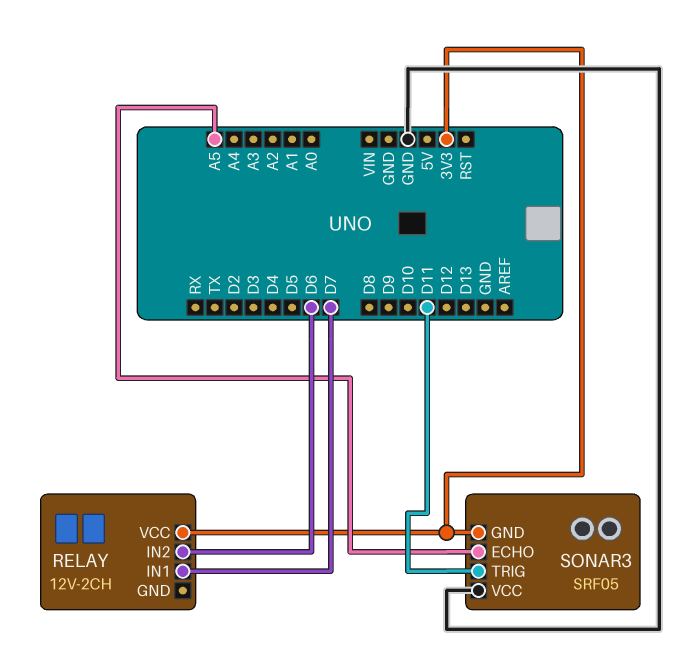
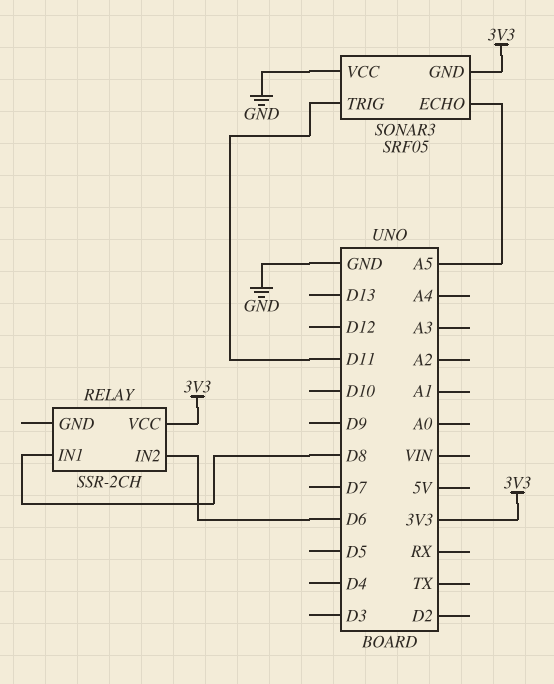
RELAY: 12V-2CH -> SSR-2CH
RELAY pin IN1: D7 -> D8

